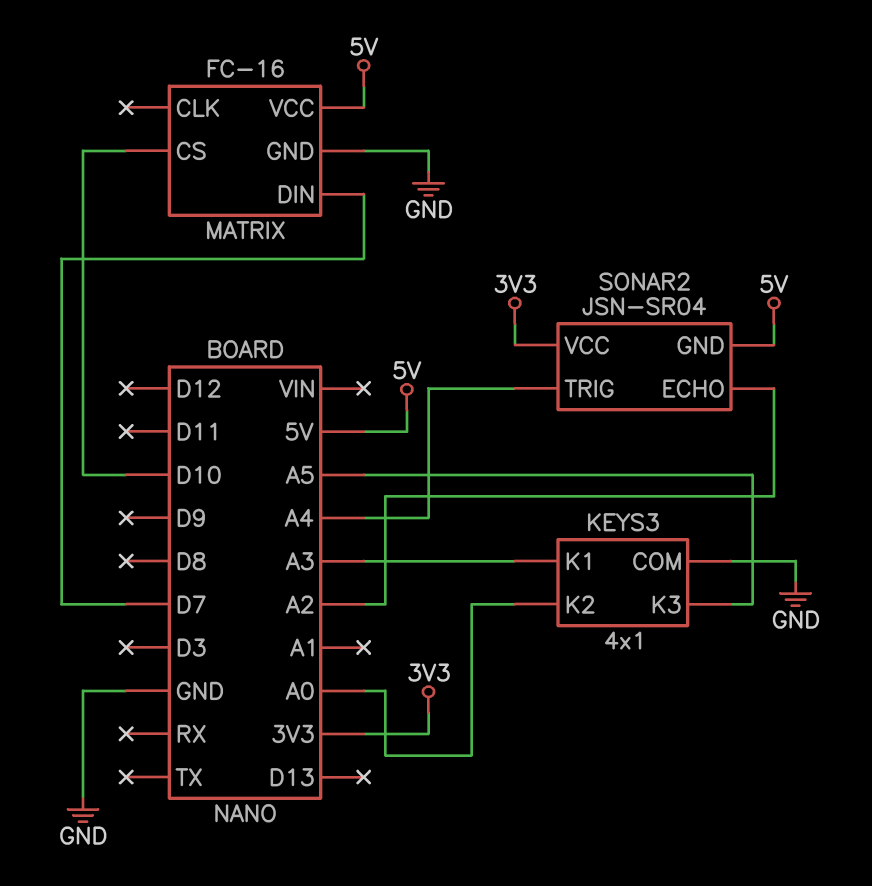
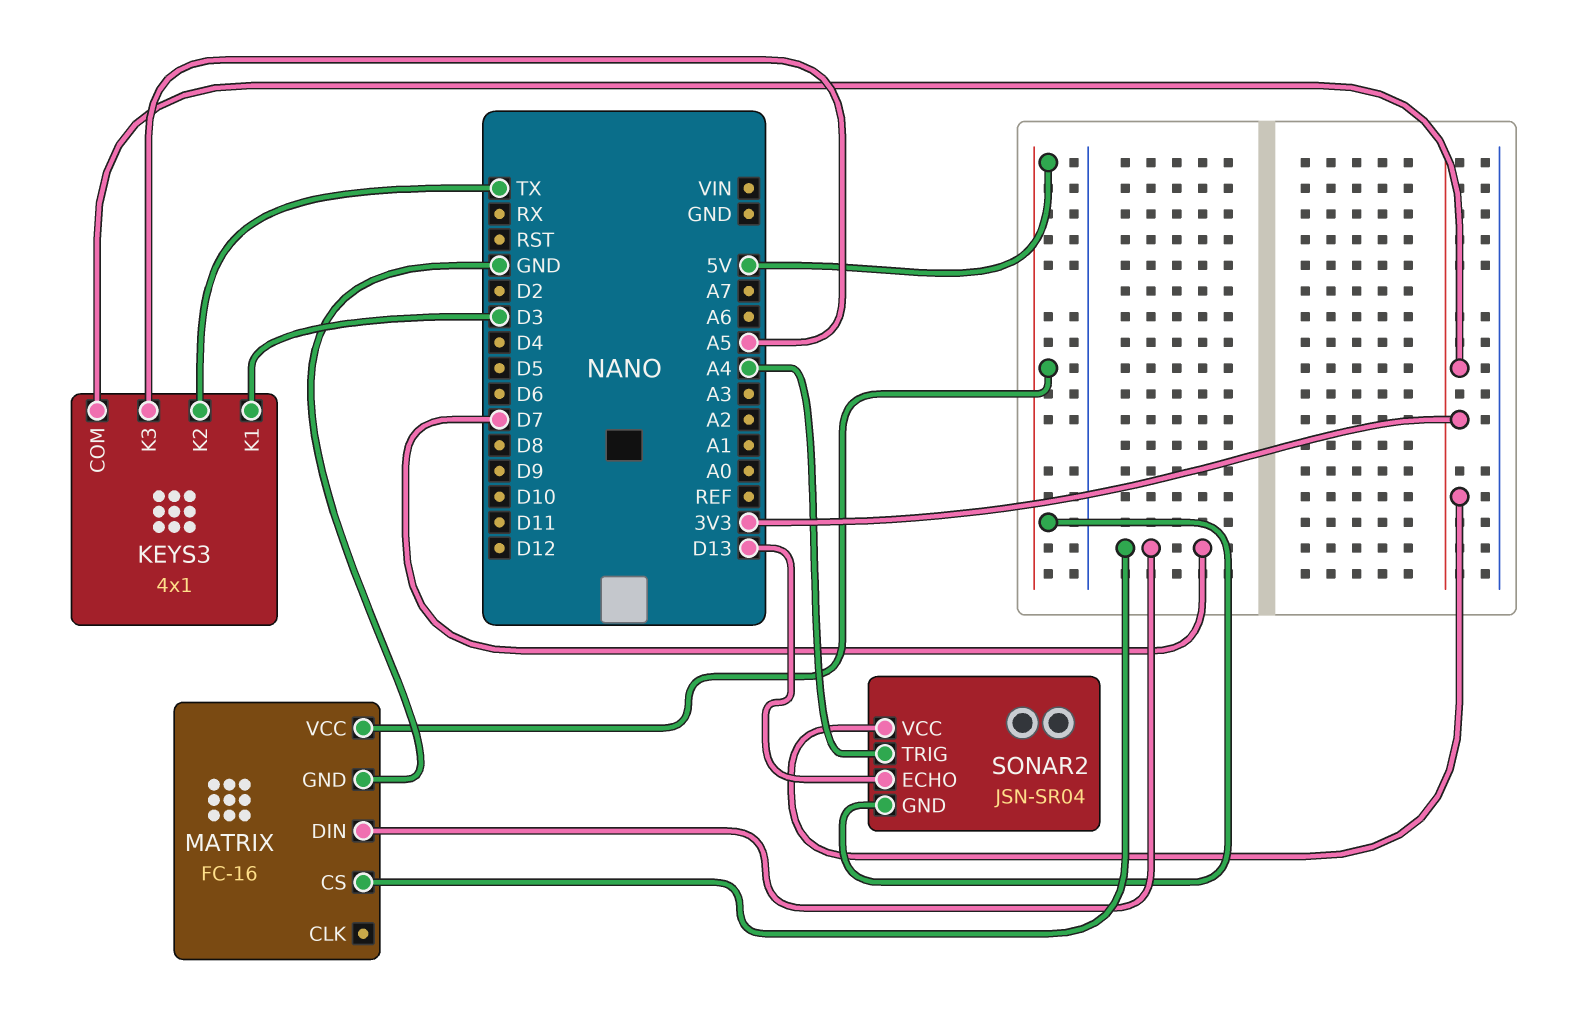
KEYS3 pin COM: GND -> 3V3
KEYS3 pin K1: A3 -> D3
KEYS3 pin K2: A0 -> TX
MATRIX pin CS: D10 -> D7
SONAR2 pin ECHO: A2 -> D13

